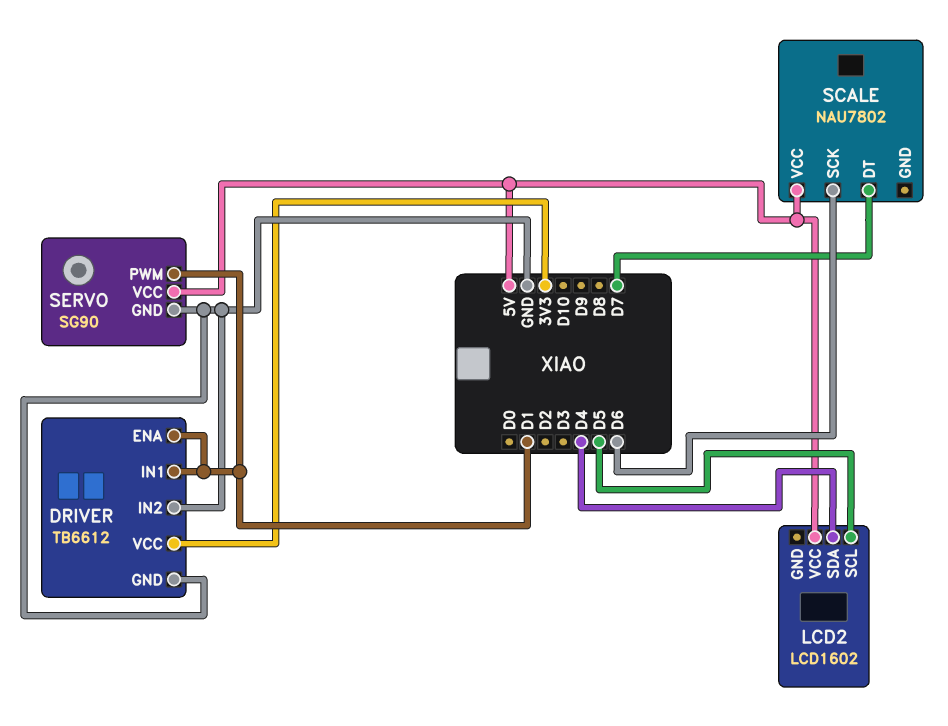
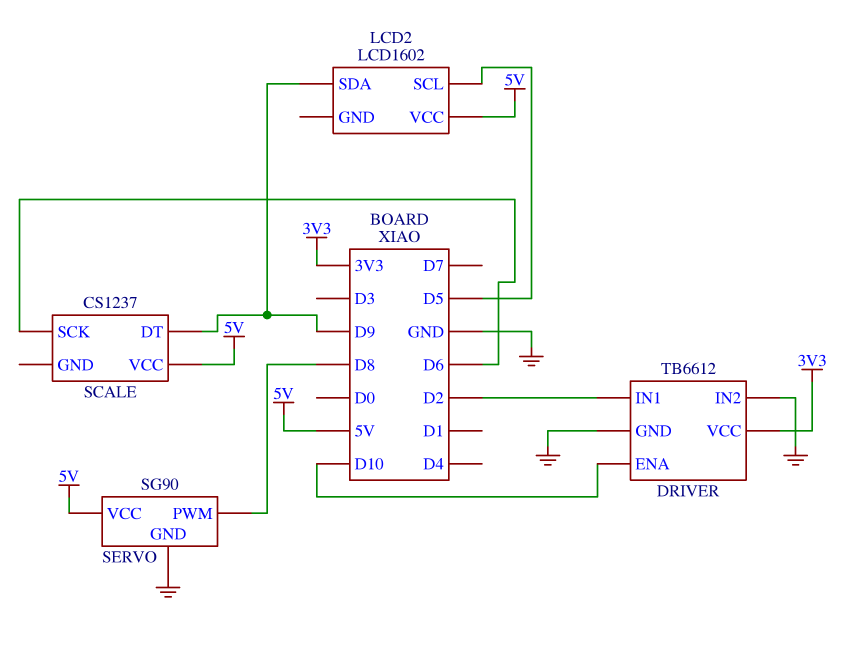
DRIVER pin ENA: D1 -> D10
DRIVER pin IN1: D1 -> D2
LCD2 pin SDA: D4 -> D9
SCALE: NAU7802 -> CS1237
SCALE pin DT: D7 -> D9
SERVO pin PWM: D1 -> D8

